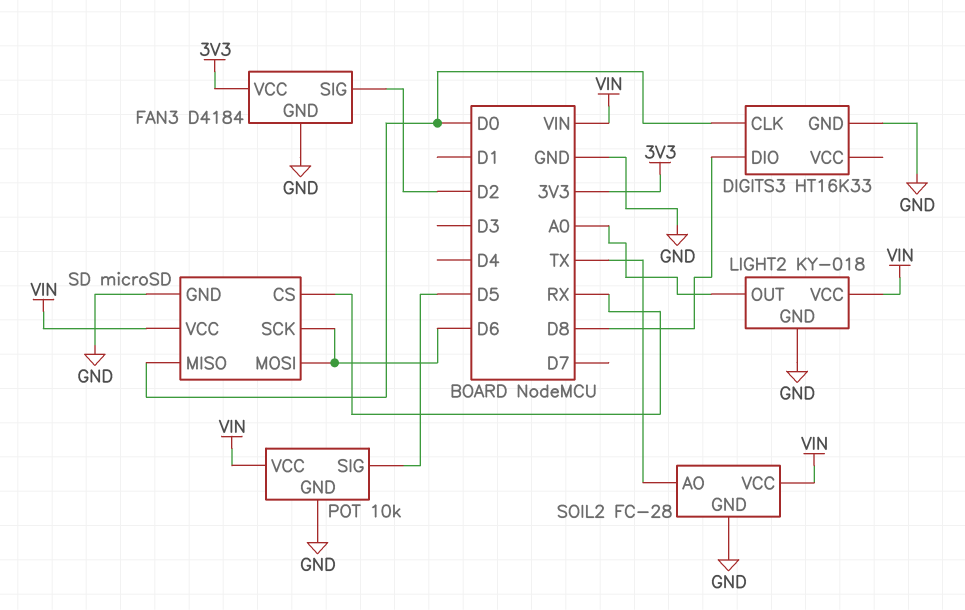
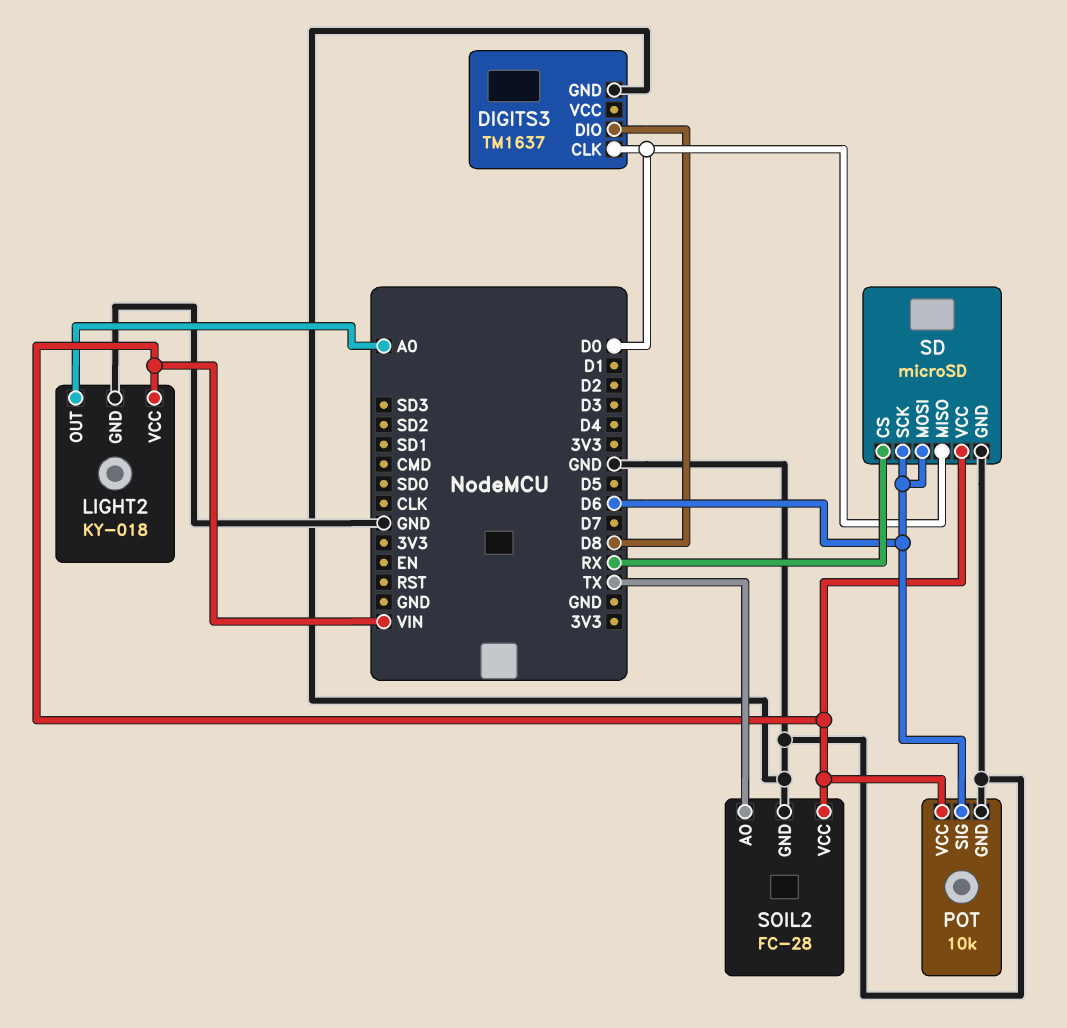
DIGITS3: HT16K33 -> TM1637
FAN3: D4184 -> none
FAN3 pin GND: GND -> none
FAN3 pin SIG: D2 -> none
FAN3 pin VCC: 3V3 -> none
POT pin SIG: D5 -> D6

